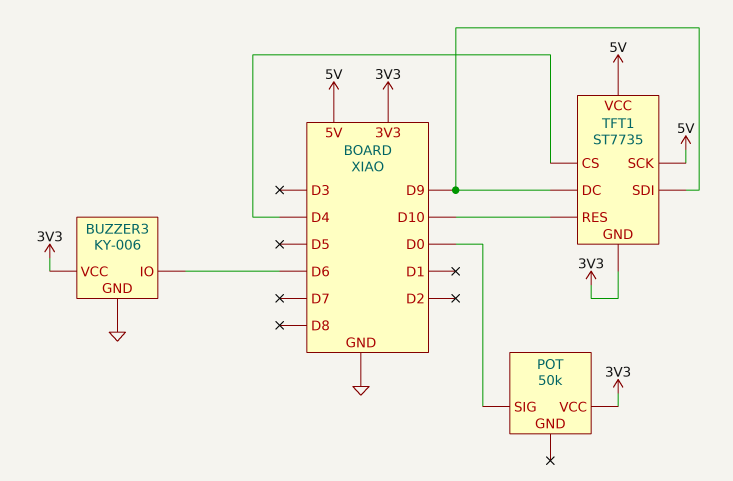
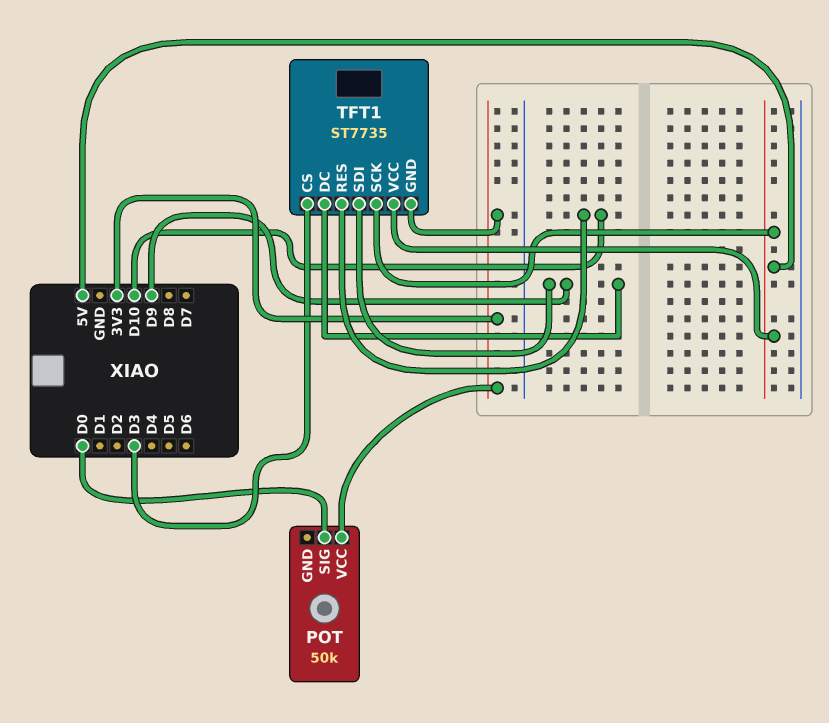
BUZZER3: KY-006 -> none
BUZZER3 pin GND: GND -> none
BUZZER3 pin IO: D6 -> none
BUZZER3 pin VCC: 3V3 -> none
TFT1 pin CS: D4 -> D3

